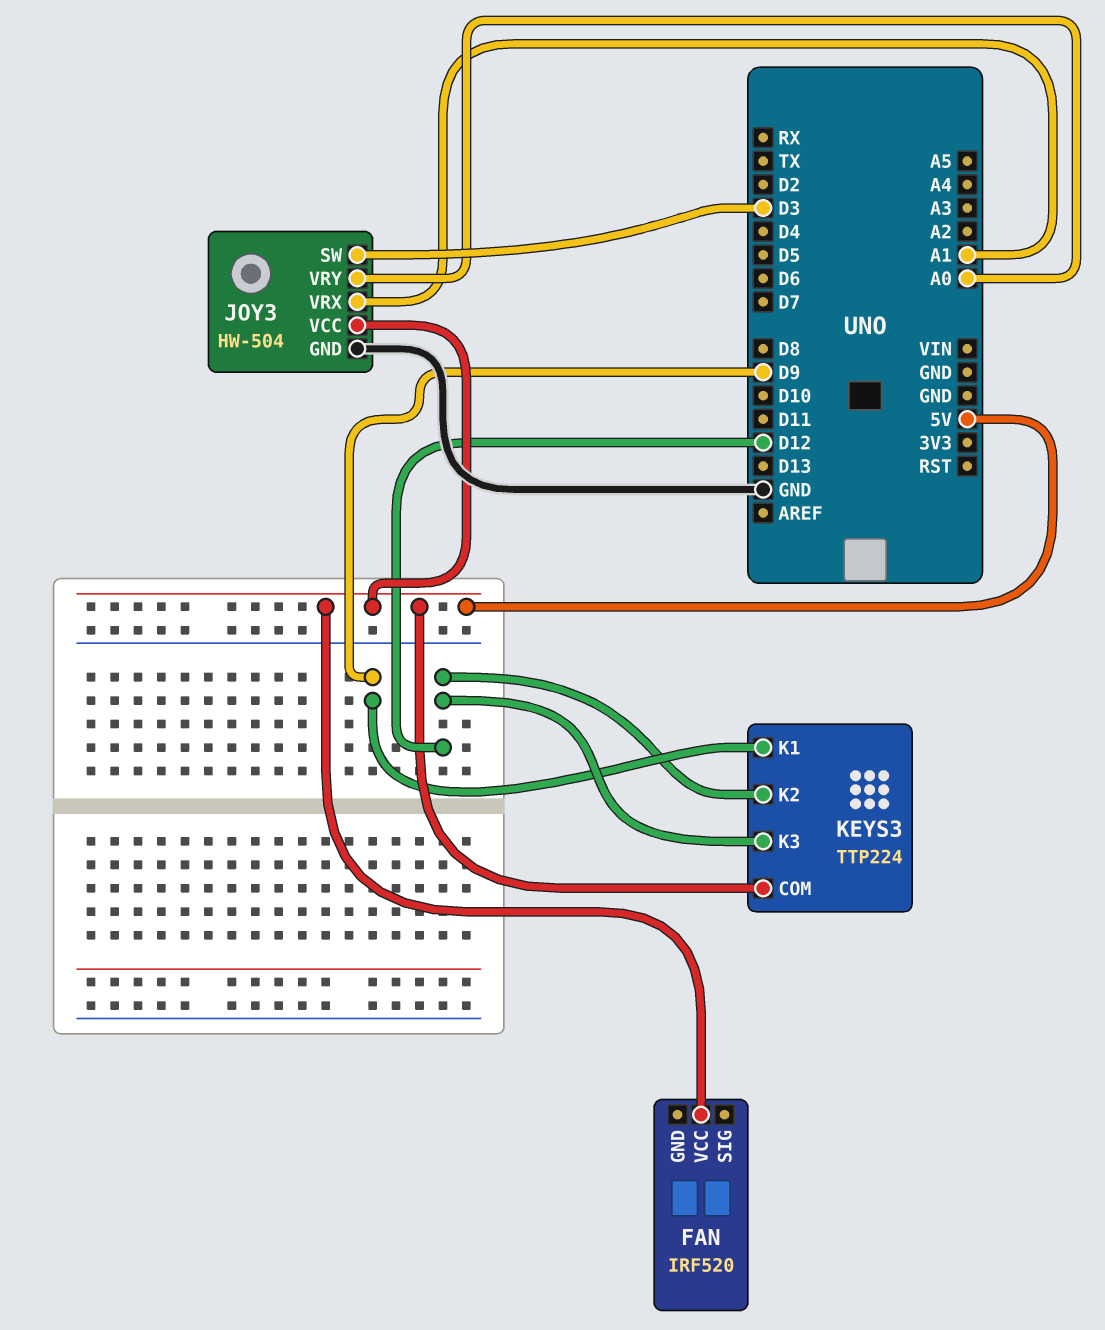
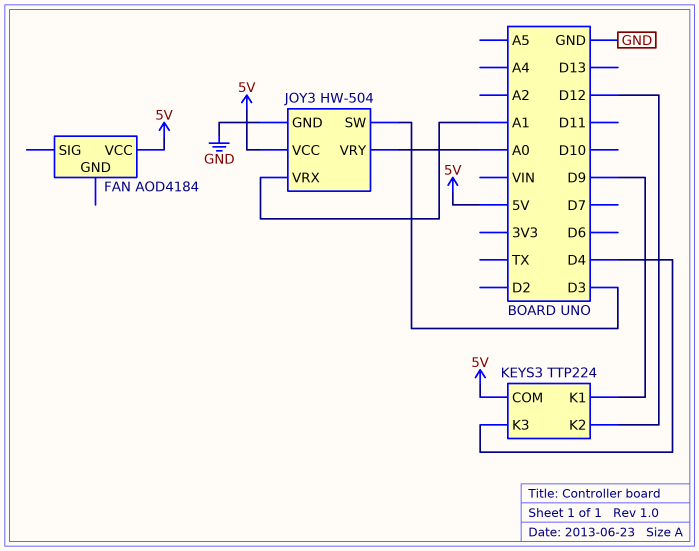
FAN: IRF520 -> AOD4184
KEYS3 pin K3: D12 -> D4

